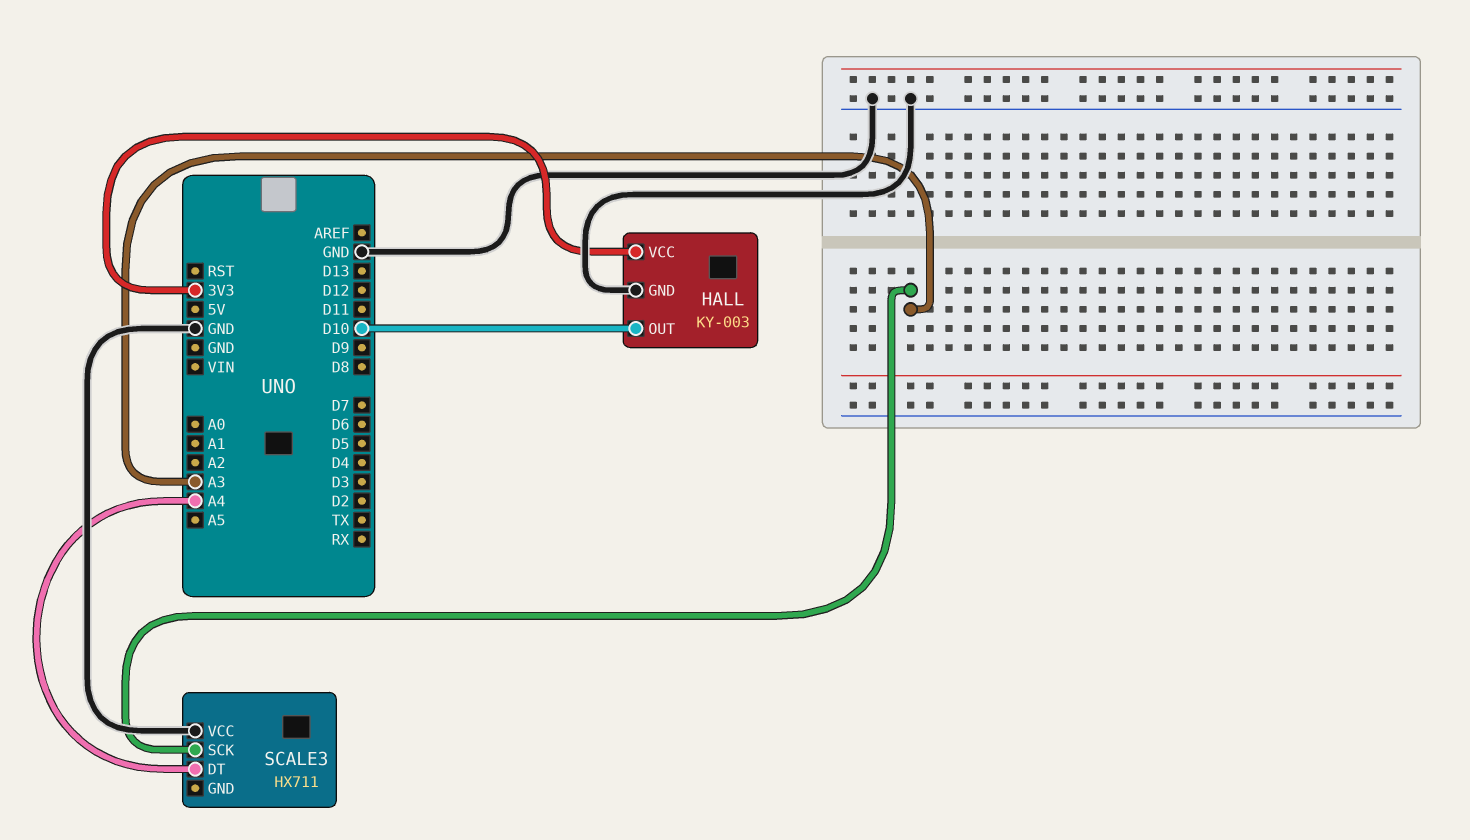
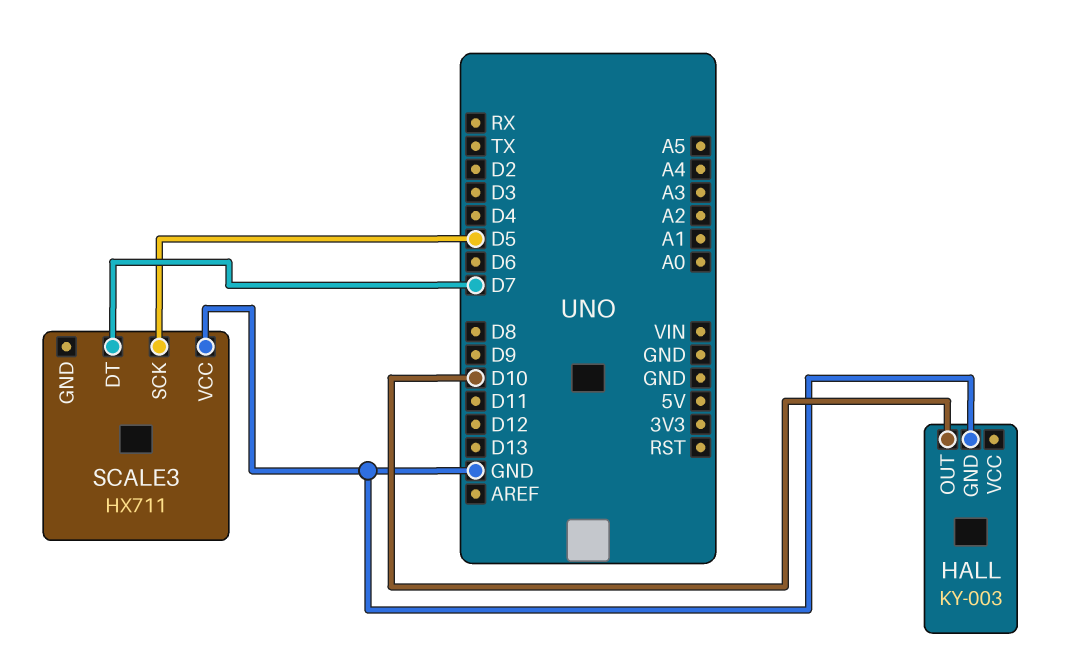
HALL pin VCC: 3V3 -> none
SCALE3 pin DT: A4 -> D7
SCALE3 pin SCK: A3 -> D5

